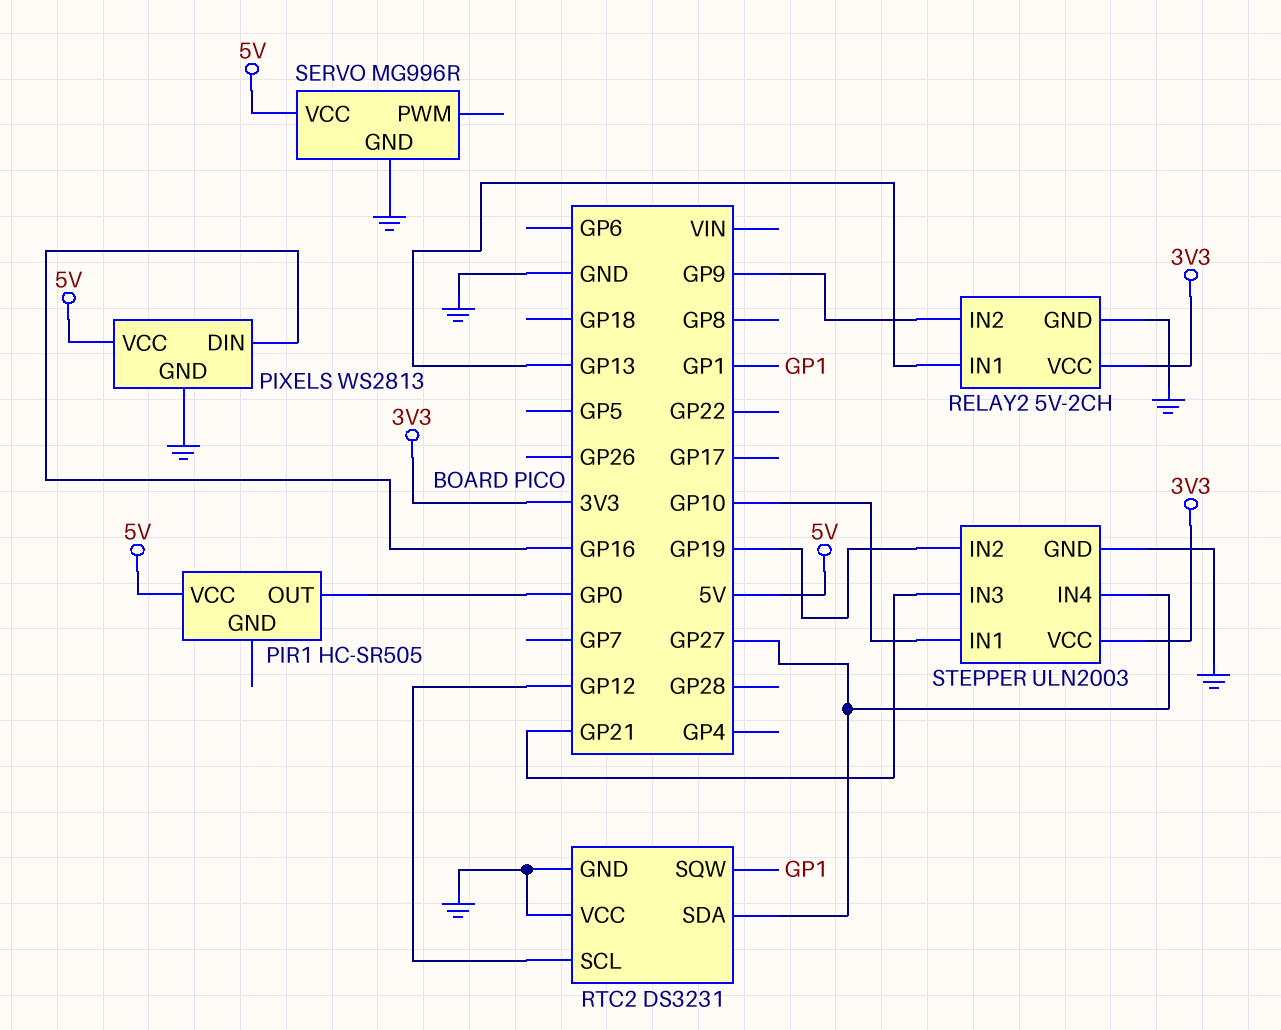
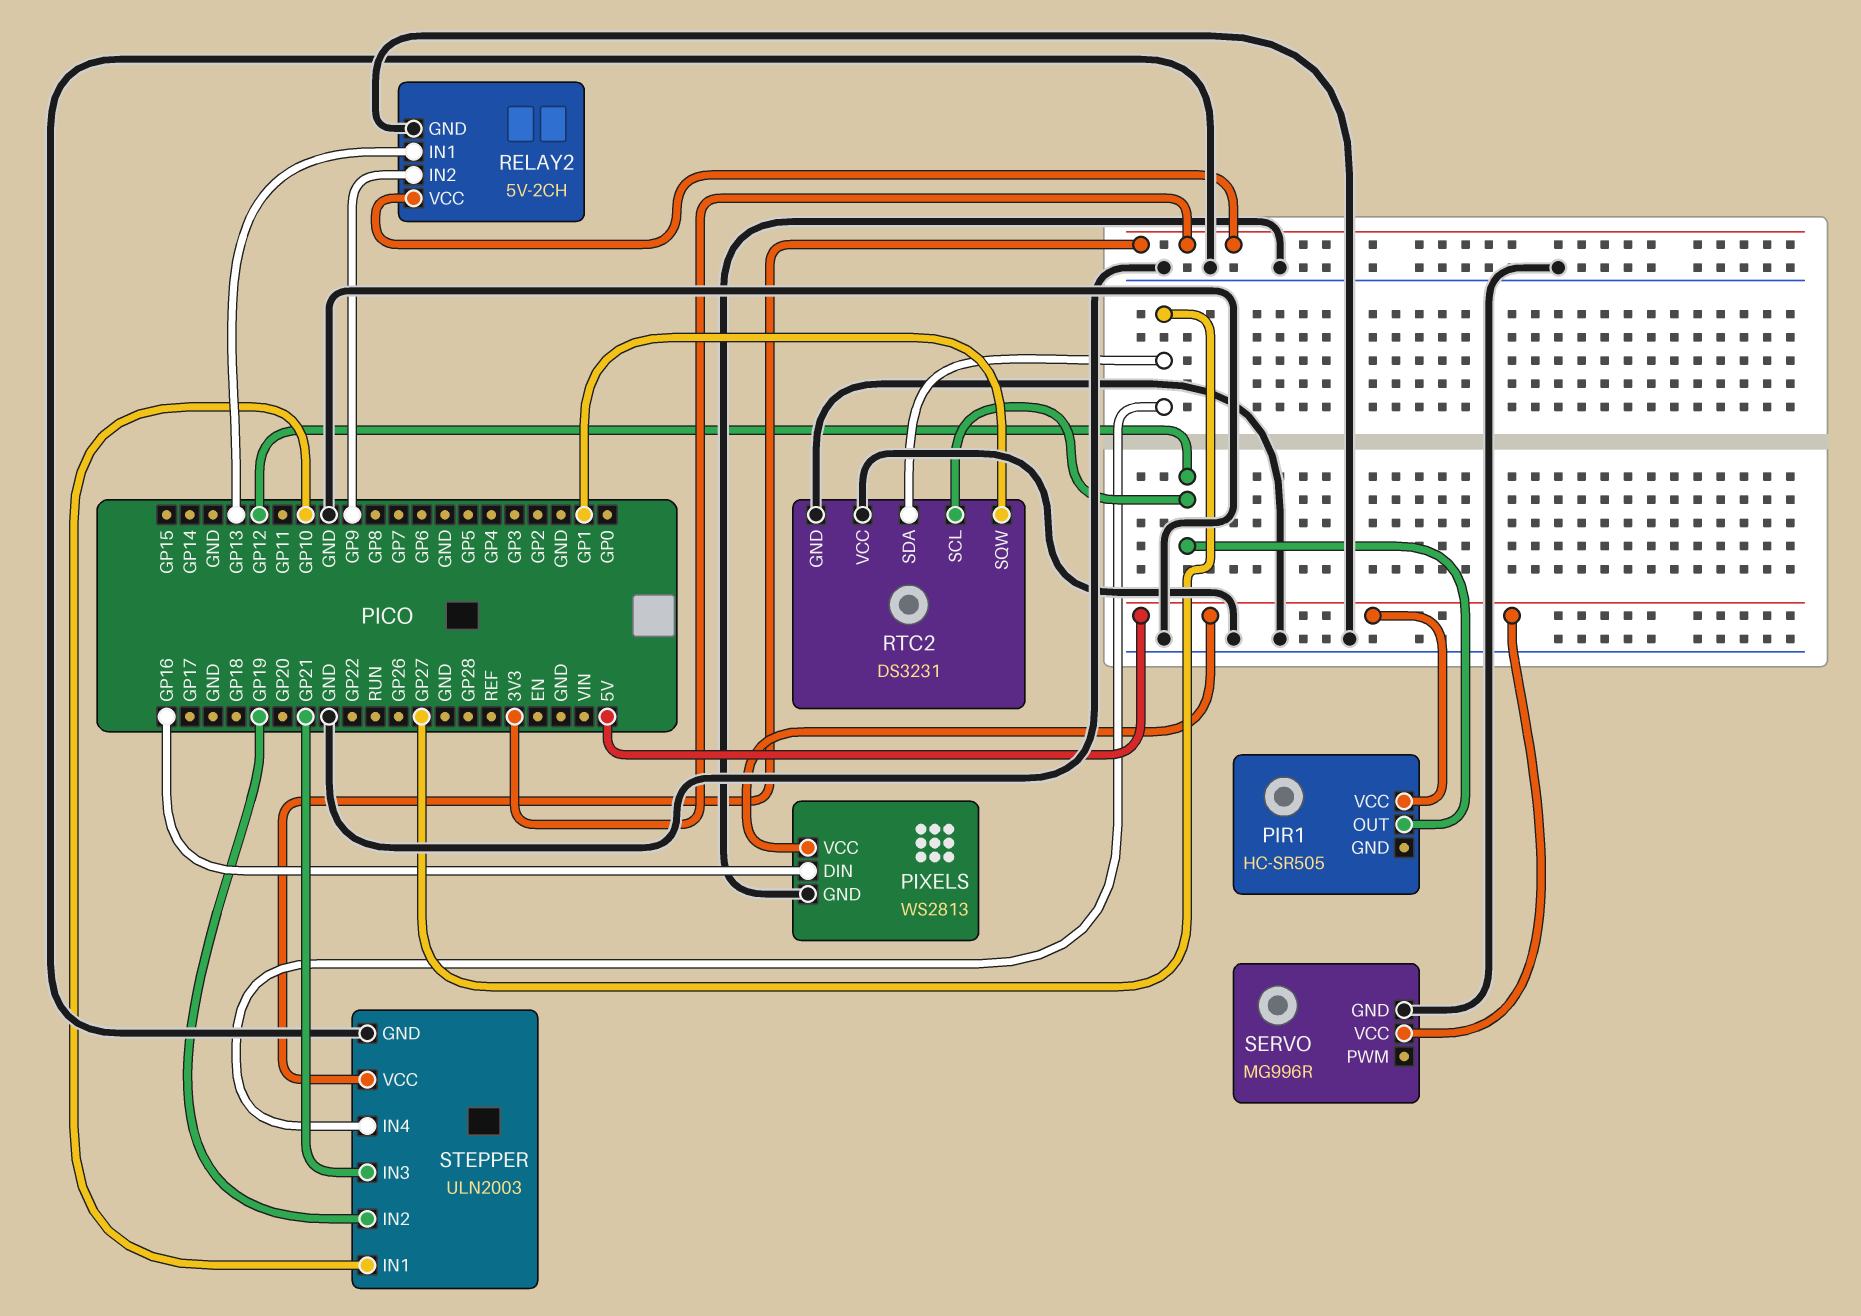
PIR1 pin OUT: GP0 -> GP12

